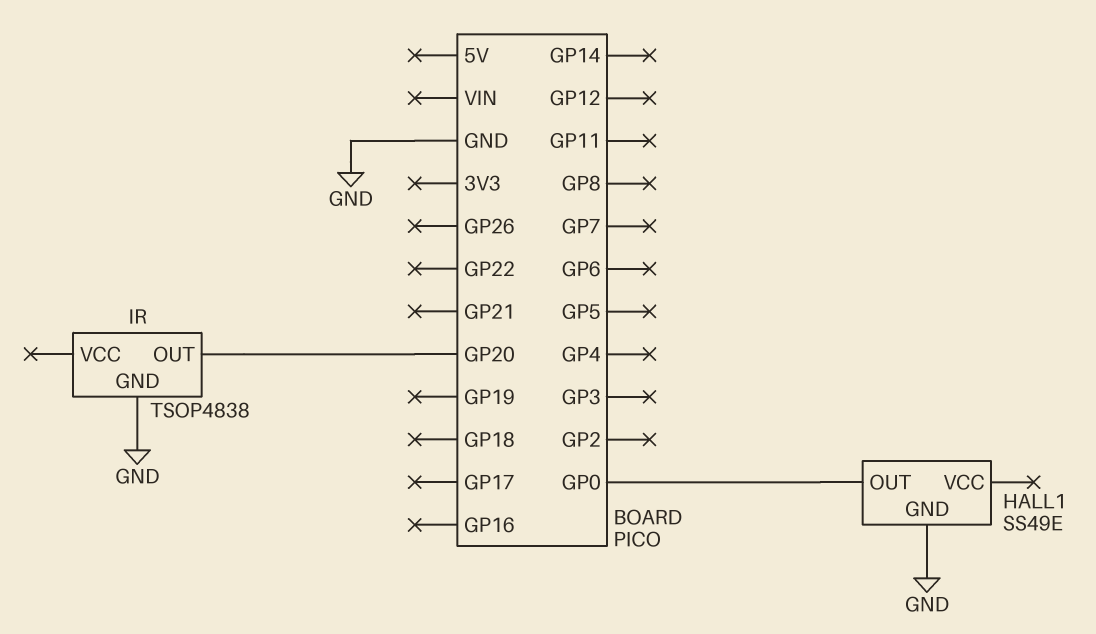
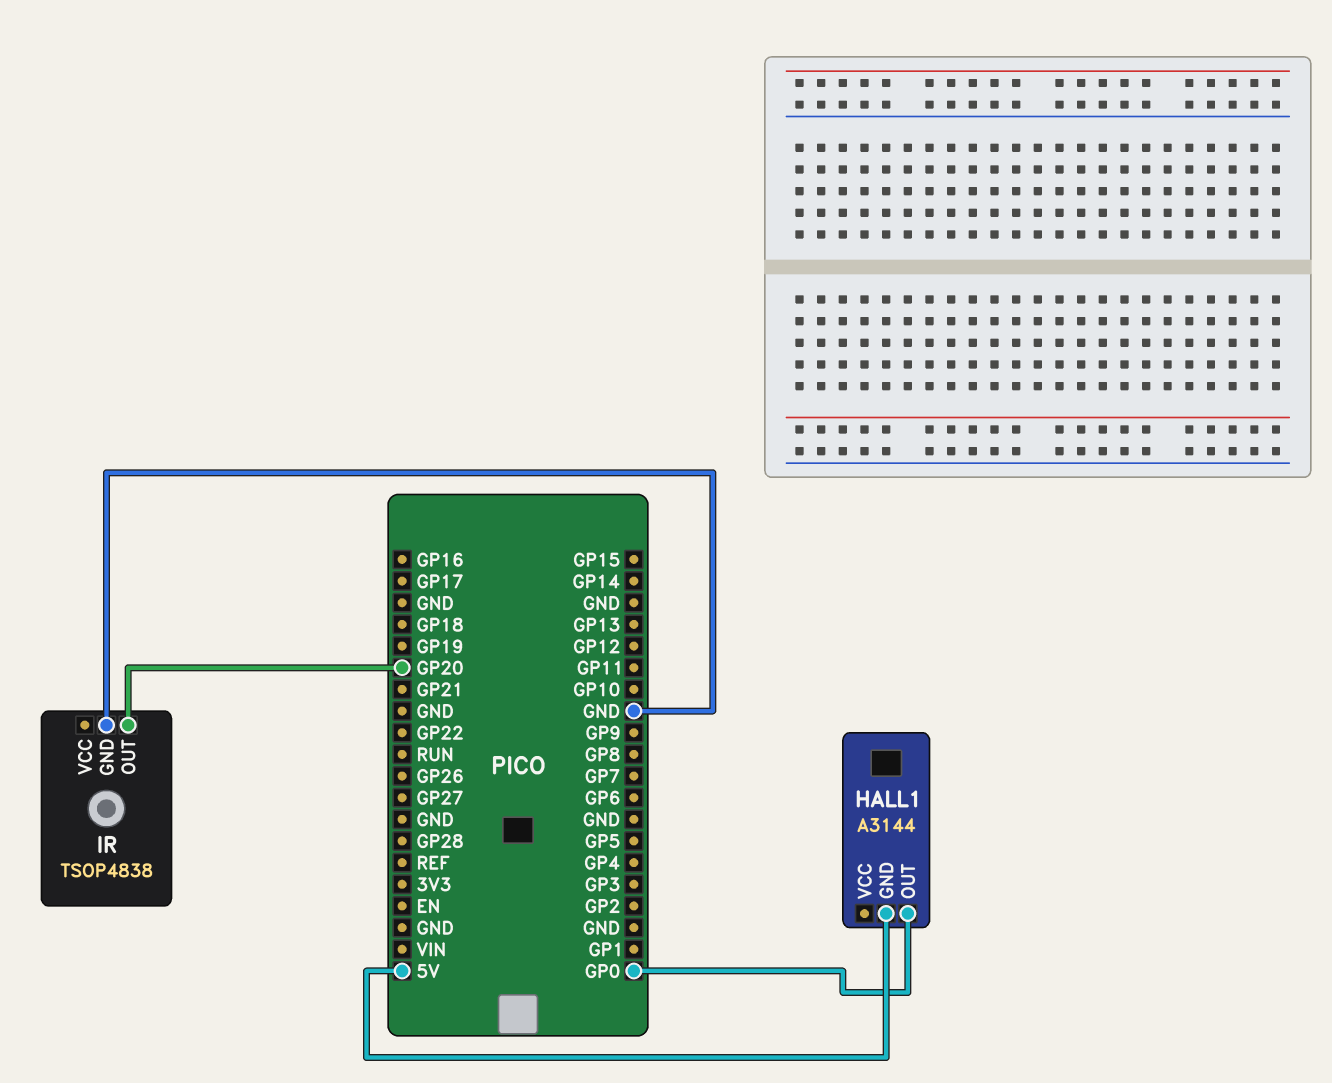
HALL1: SS49E -> A3144
HALL1 pin GND: GND -> 5V

